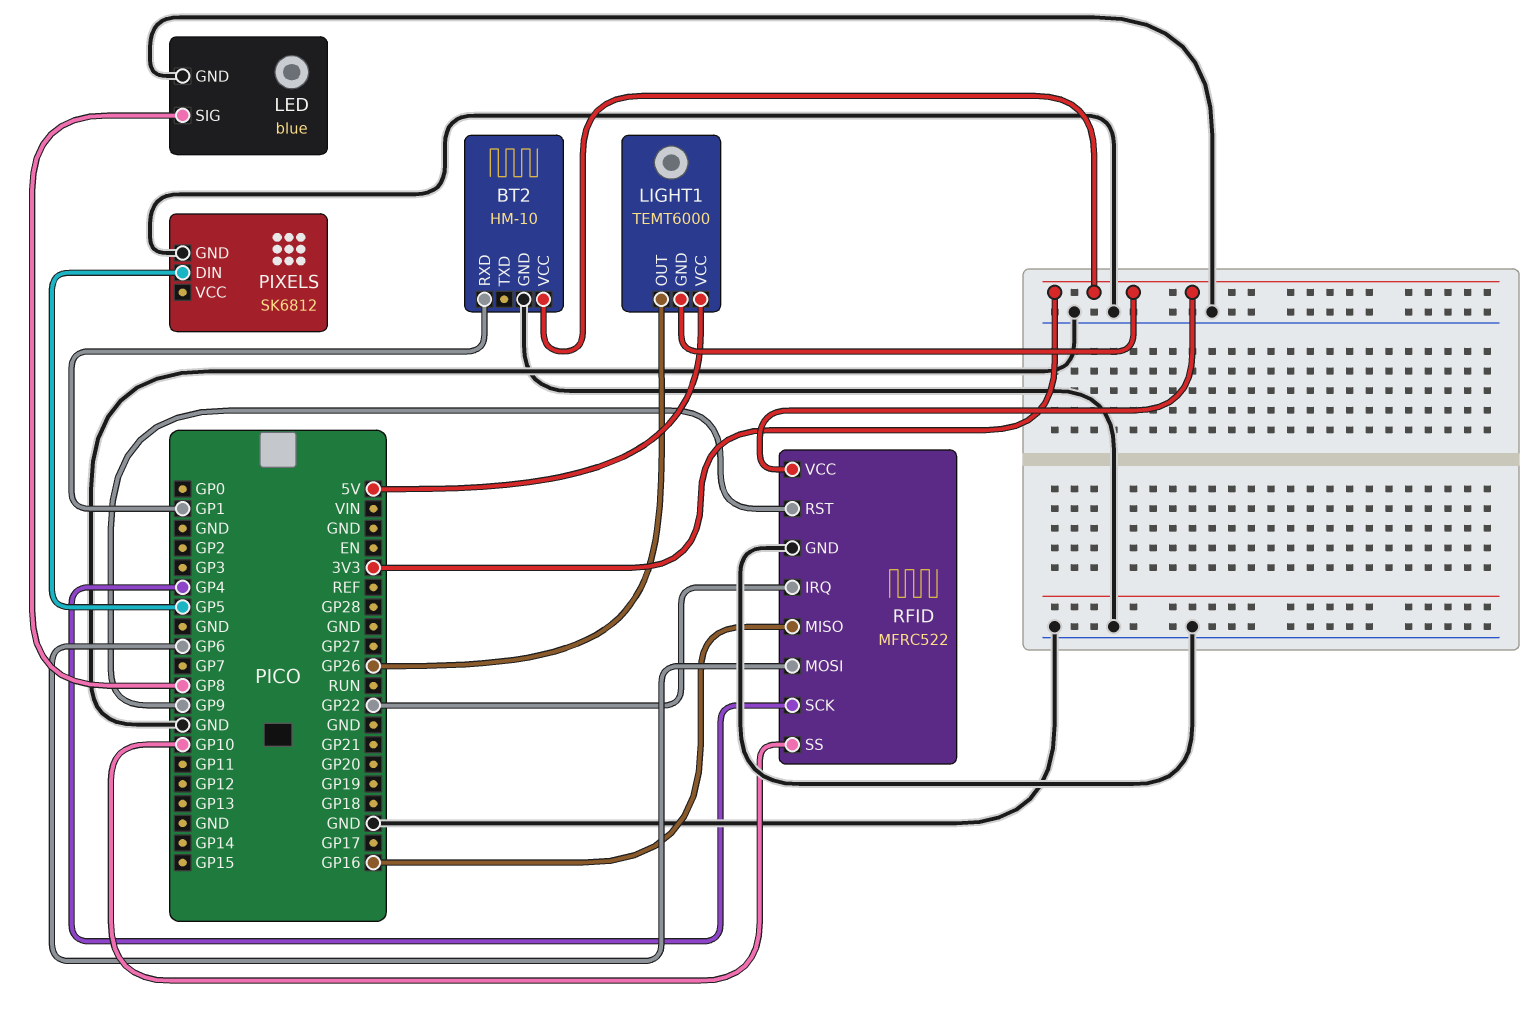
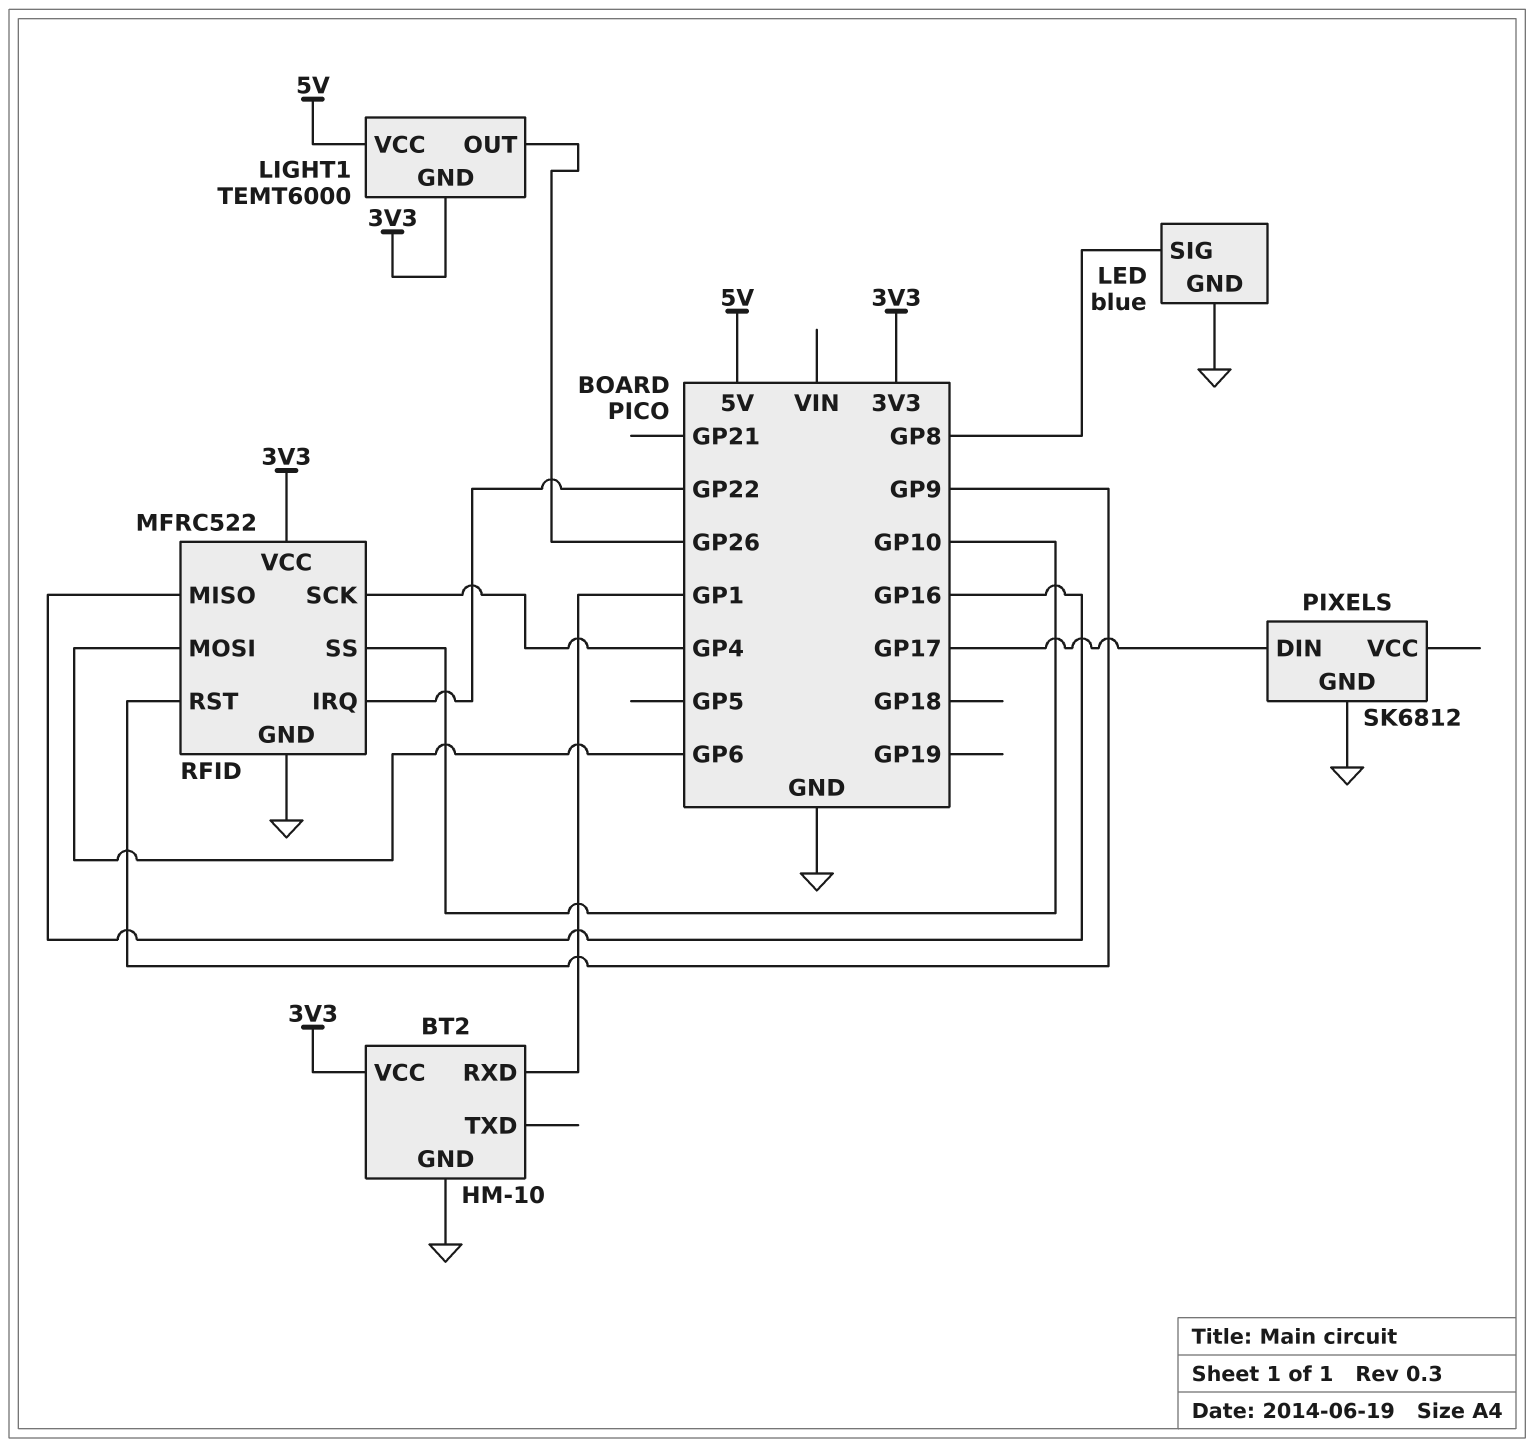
PIXELS pin DIN: GP5 -> GP17

